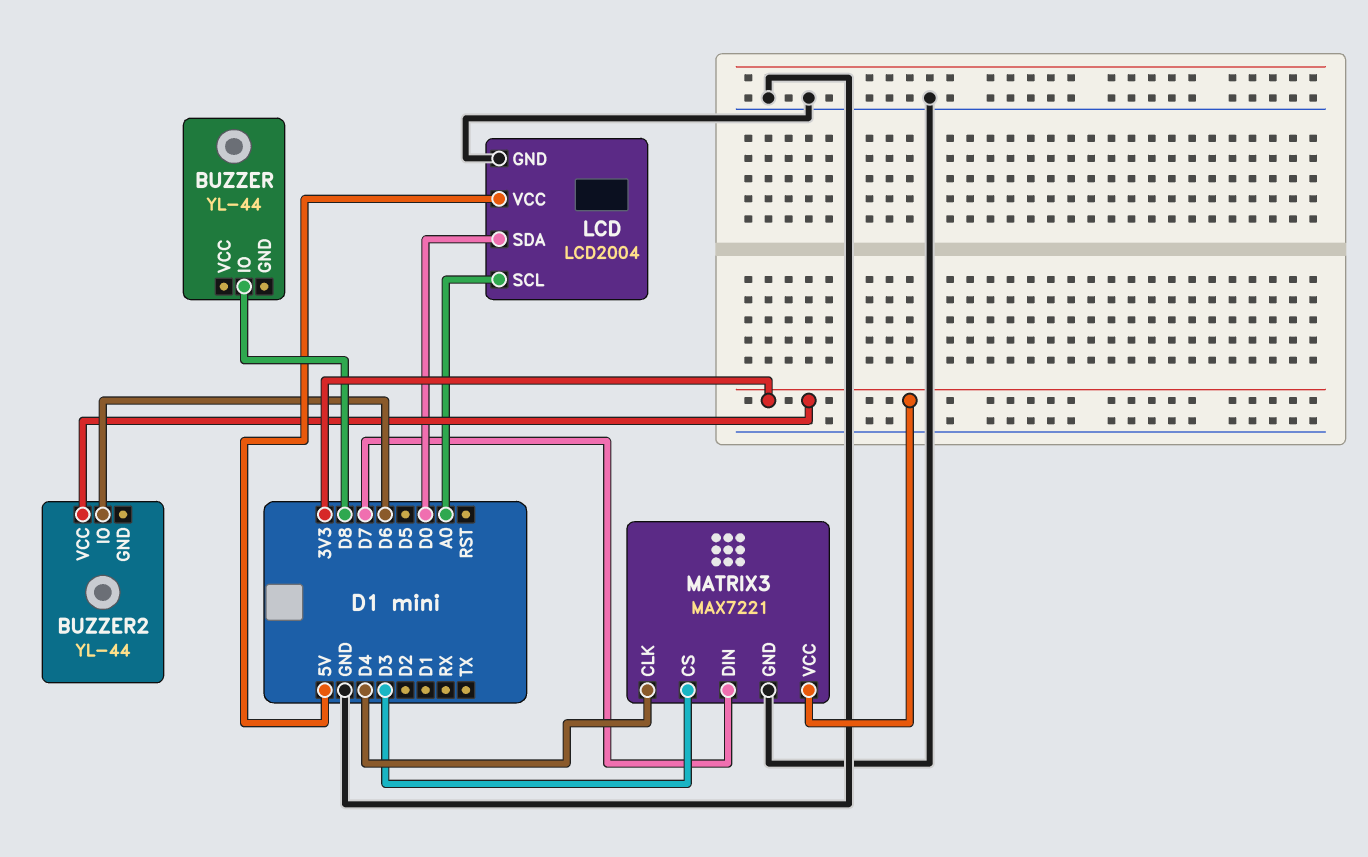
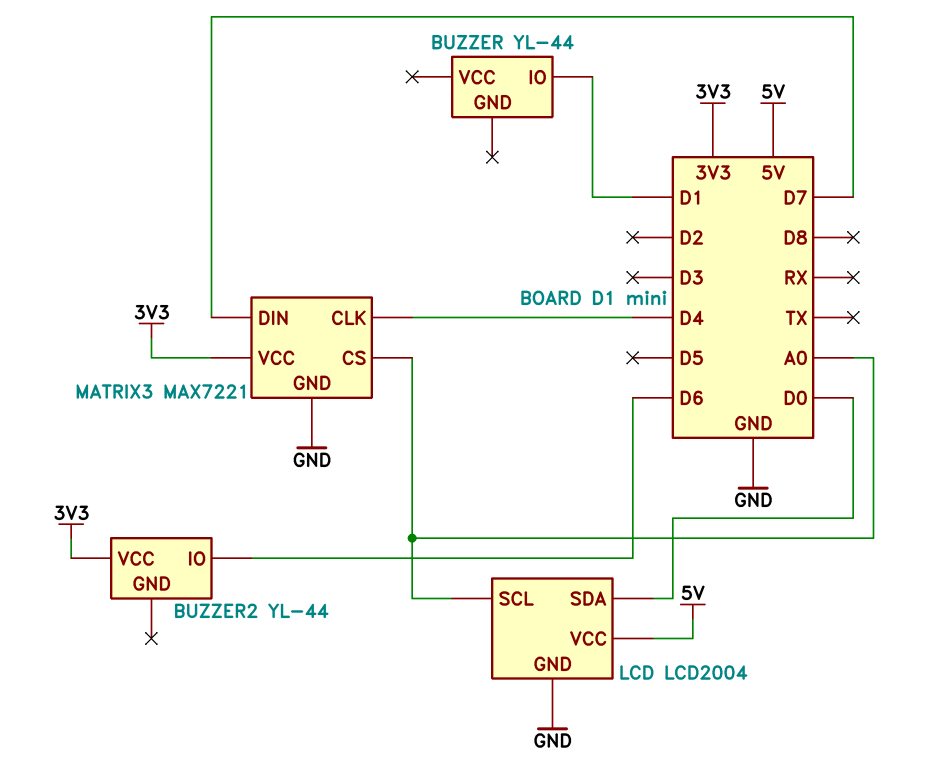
BUZZER pin IO: D8 -> D1
MATRIX3 pin CS: D3 -> A0

